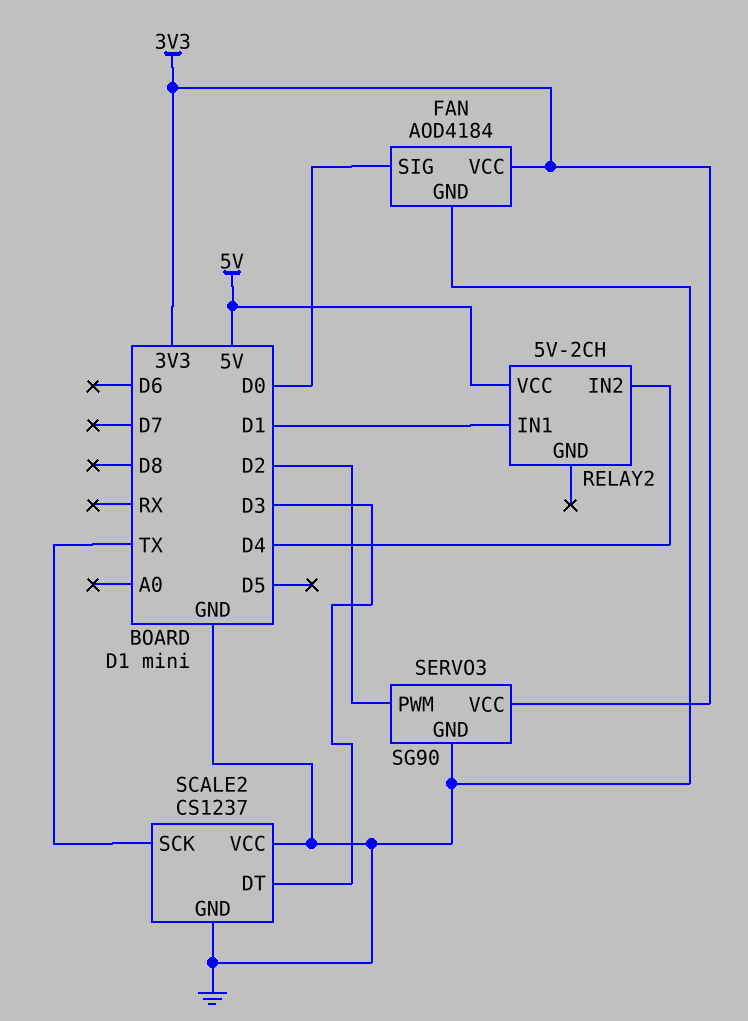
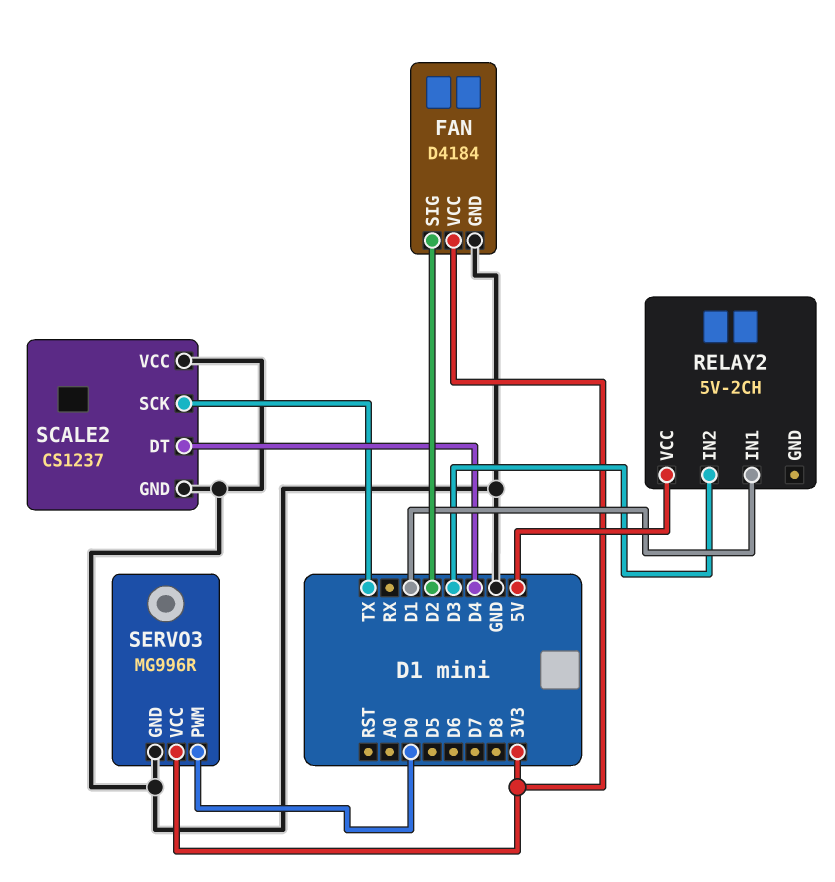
FAN: AOD4184 -> D4184
FAN pin SIG: D0 -> D2
RELAY2 pin IN2: D4 -> D3
SCALE2 pin DT: D3 -> D4
SERVO3: SG90 -> MG996R
SERVO3 pin PWM: D2 -> D0

